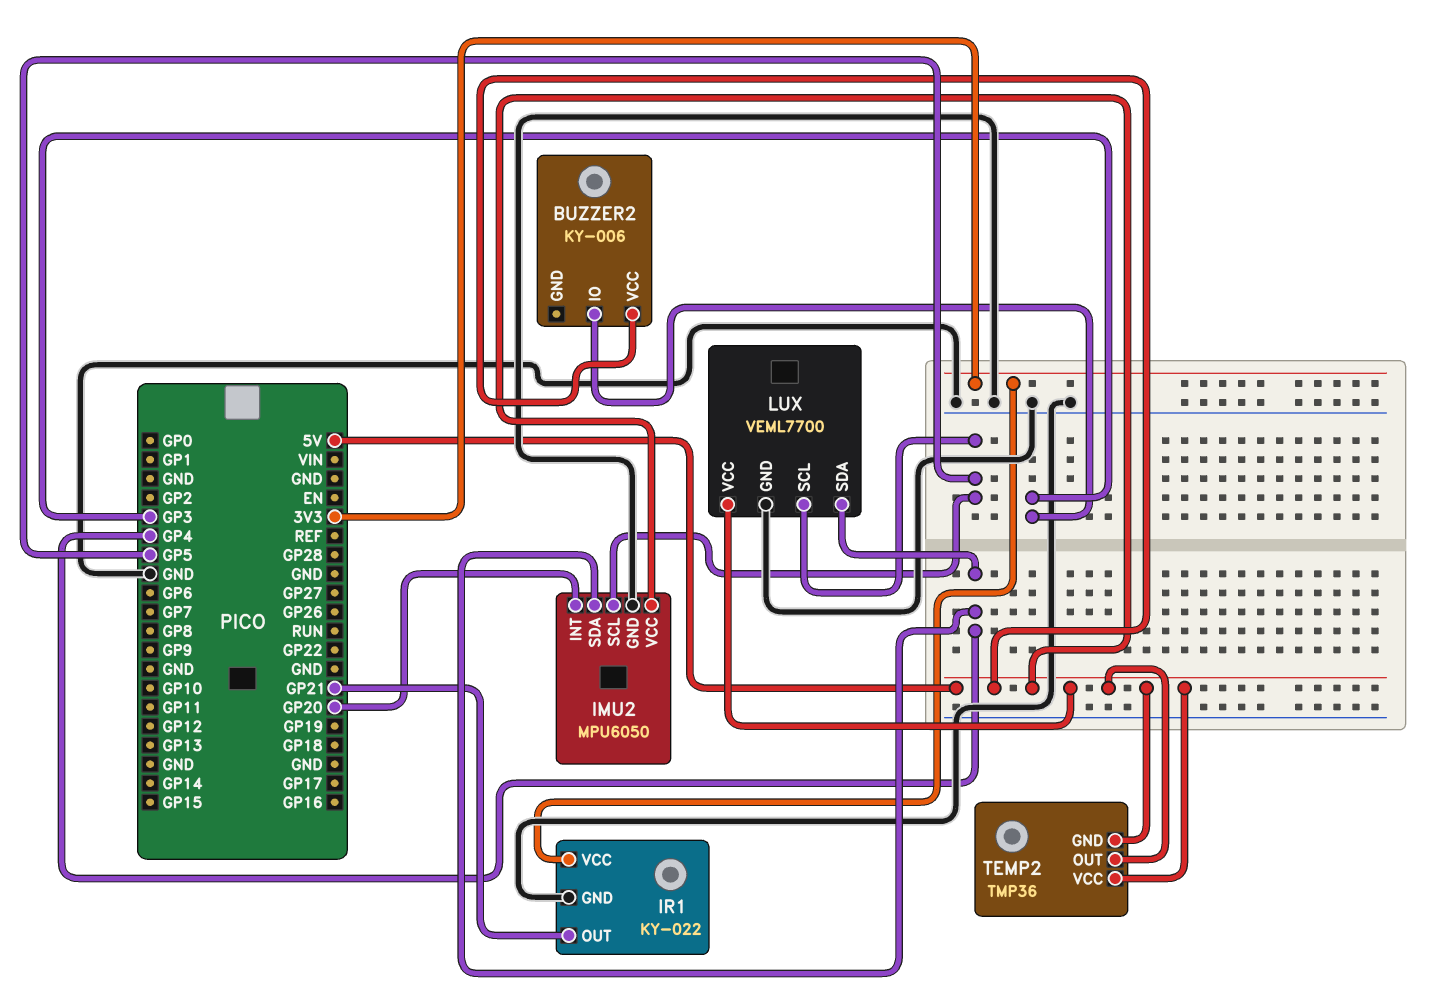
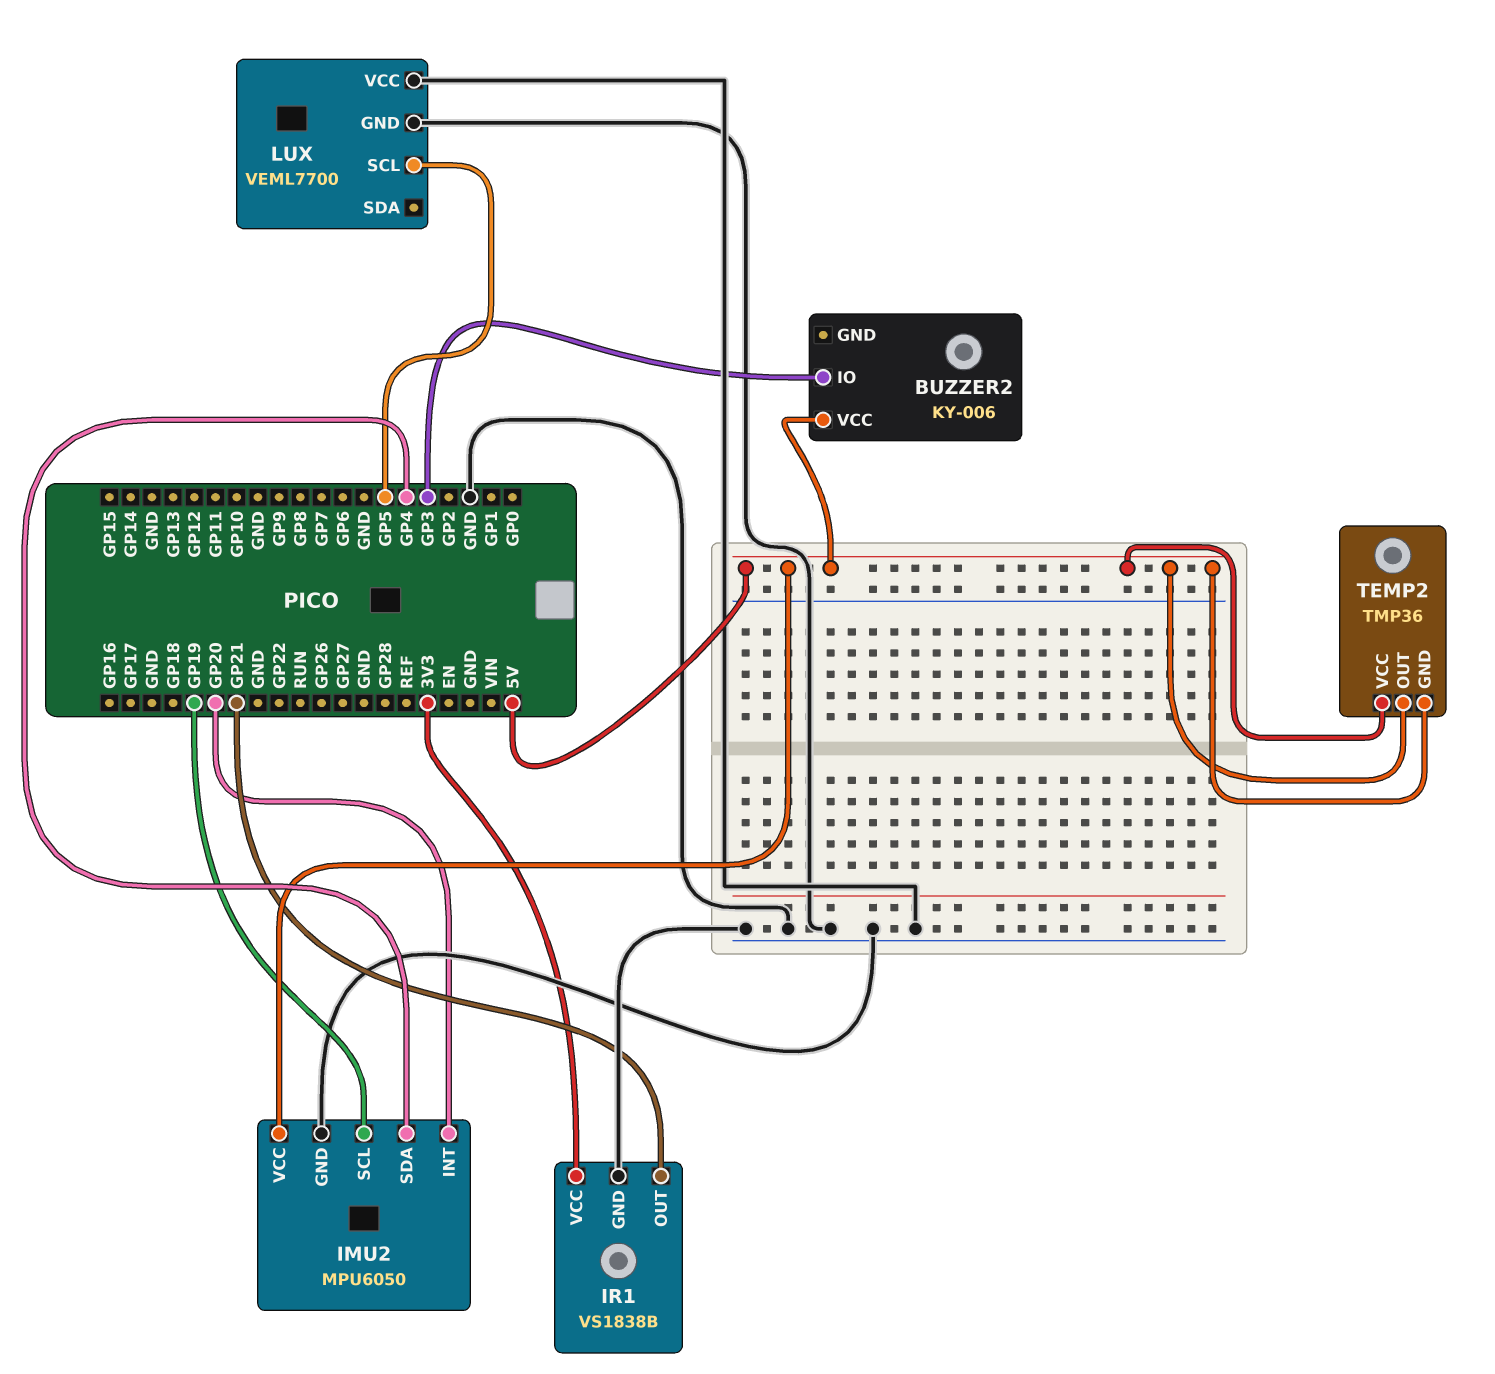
IMU2 pin SCL: GP5 -> GP19
IR1: KY-022 -> VS1838B
LUX pin SDA: GP4 -> none
LUX pin VCC: 5V -> GND

